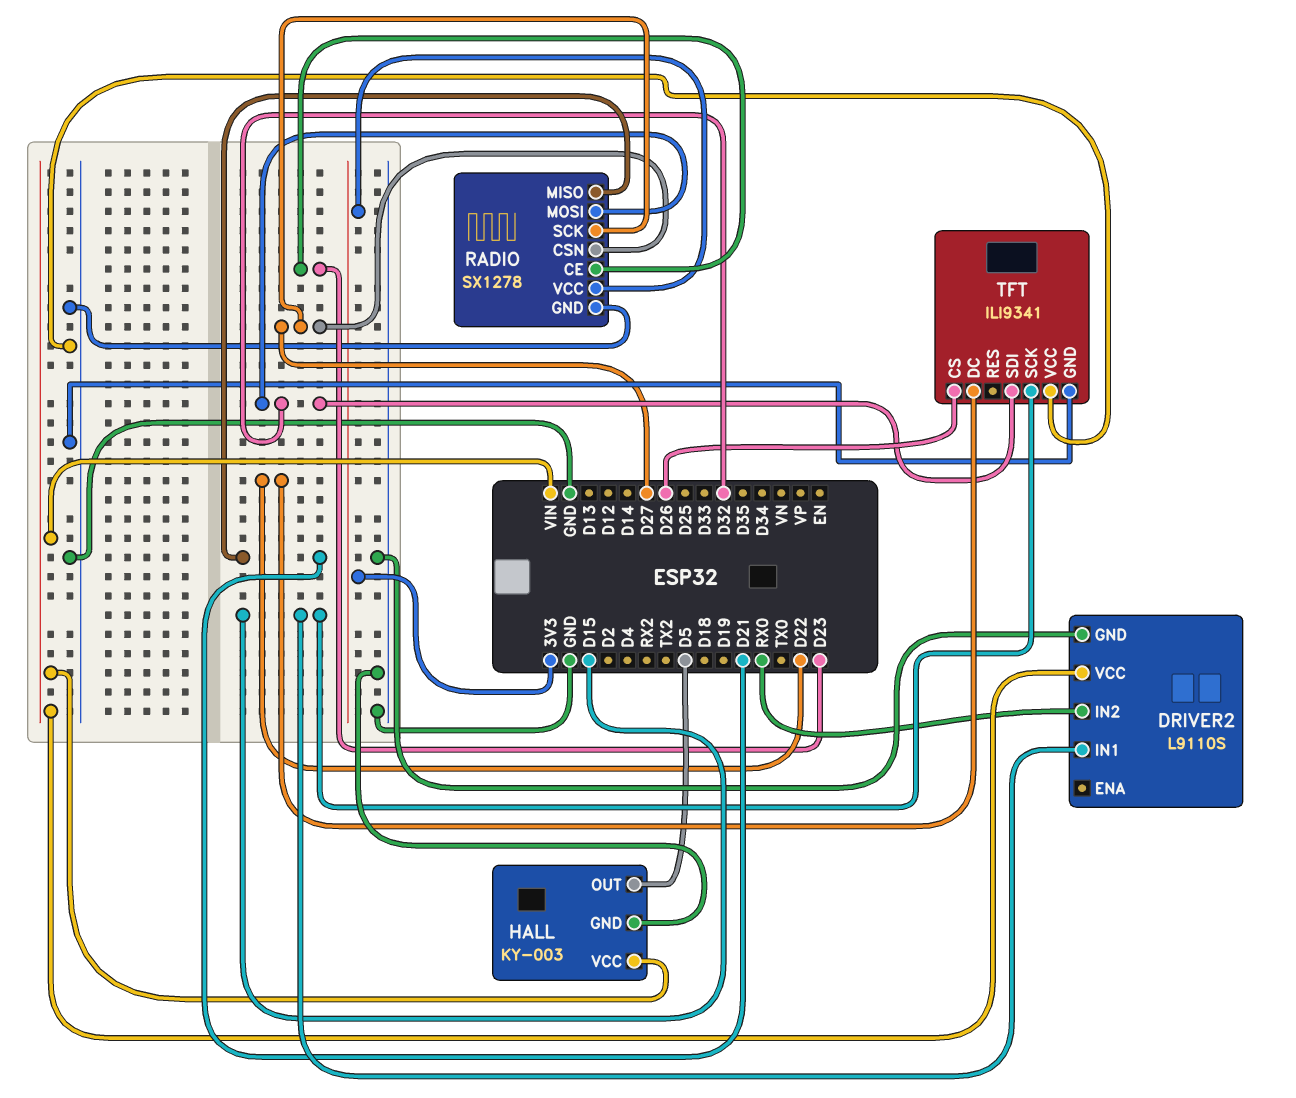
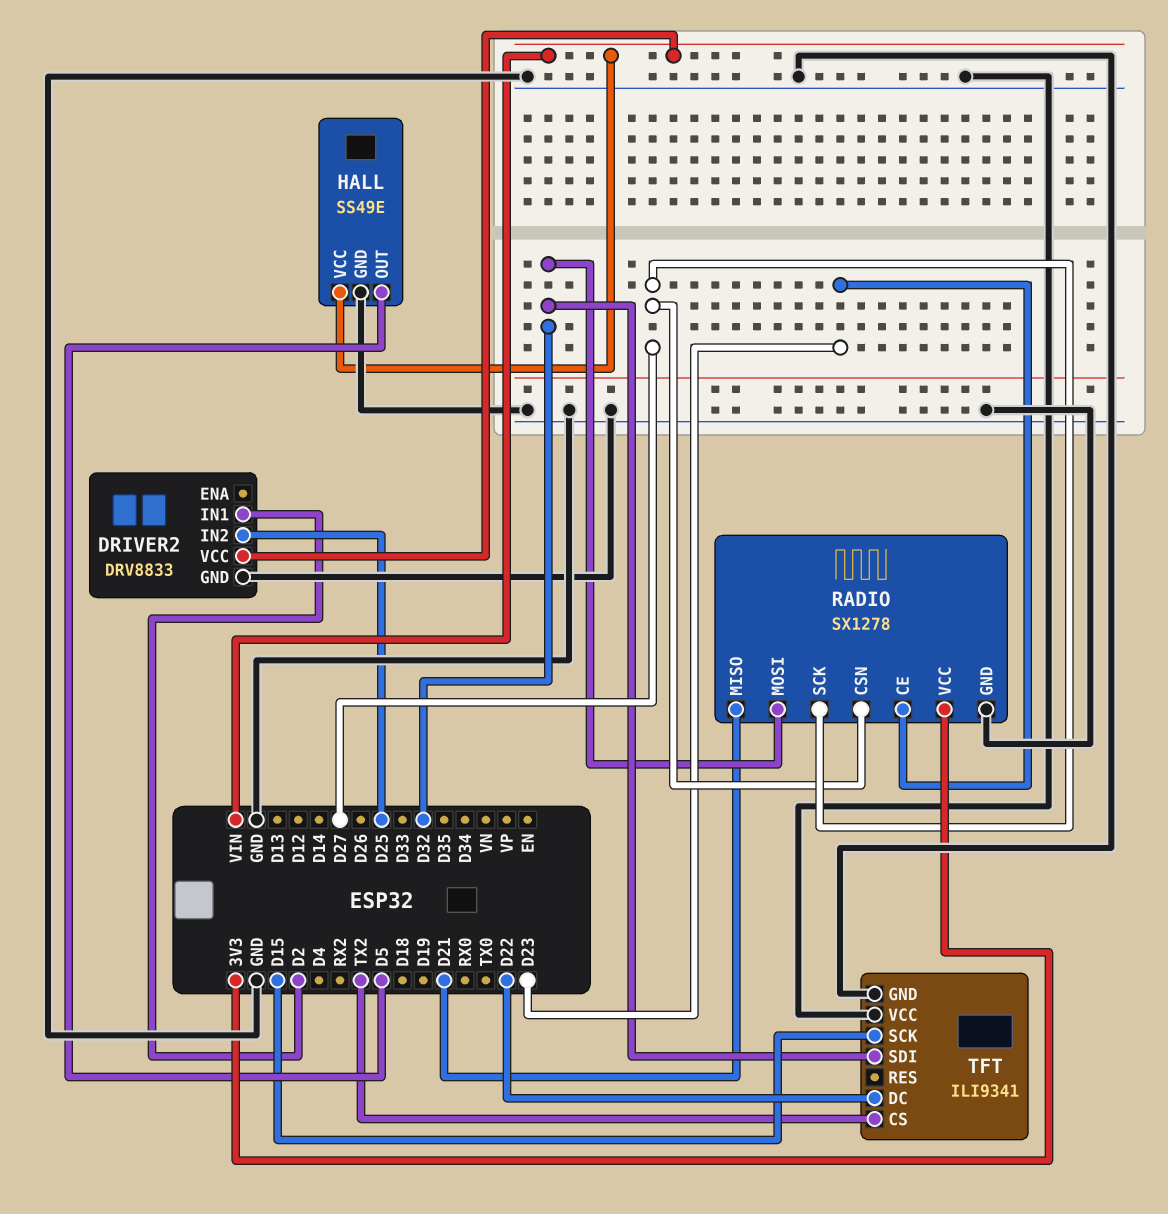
DRIVER2: L9110S -> DRV8833
DRIVER2 pin IN1: D15 -> D2
DRIVER2 pin IN2: RX0 -> D25
HALL: KY-003 -> SS49E
TFT pin CS: D26 -> TX2

